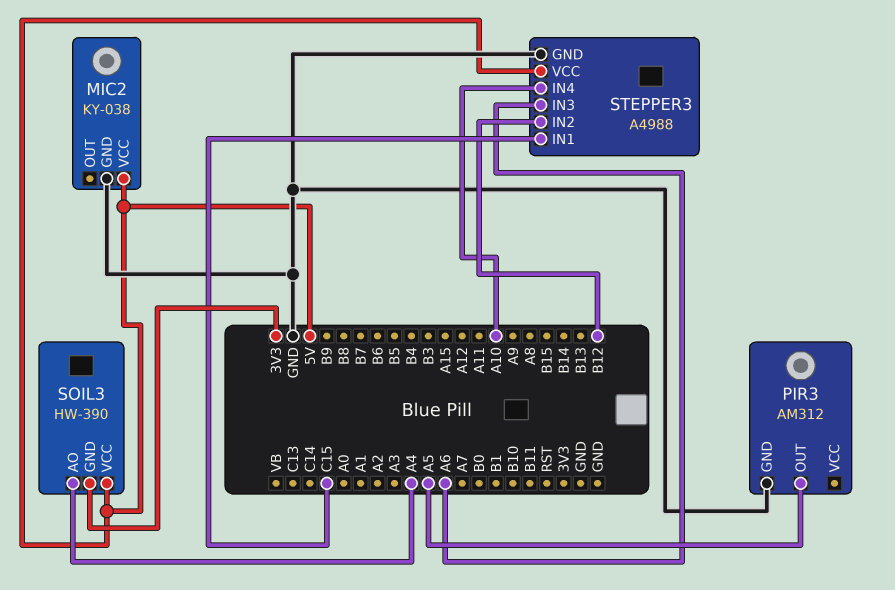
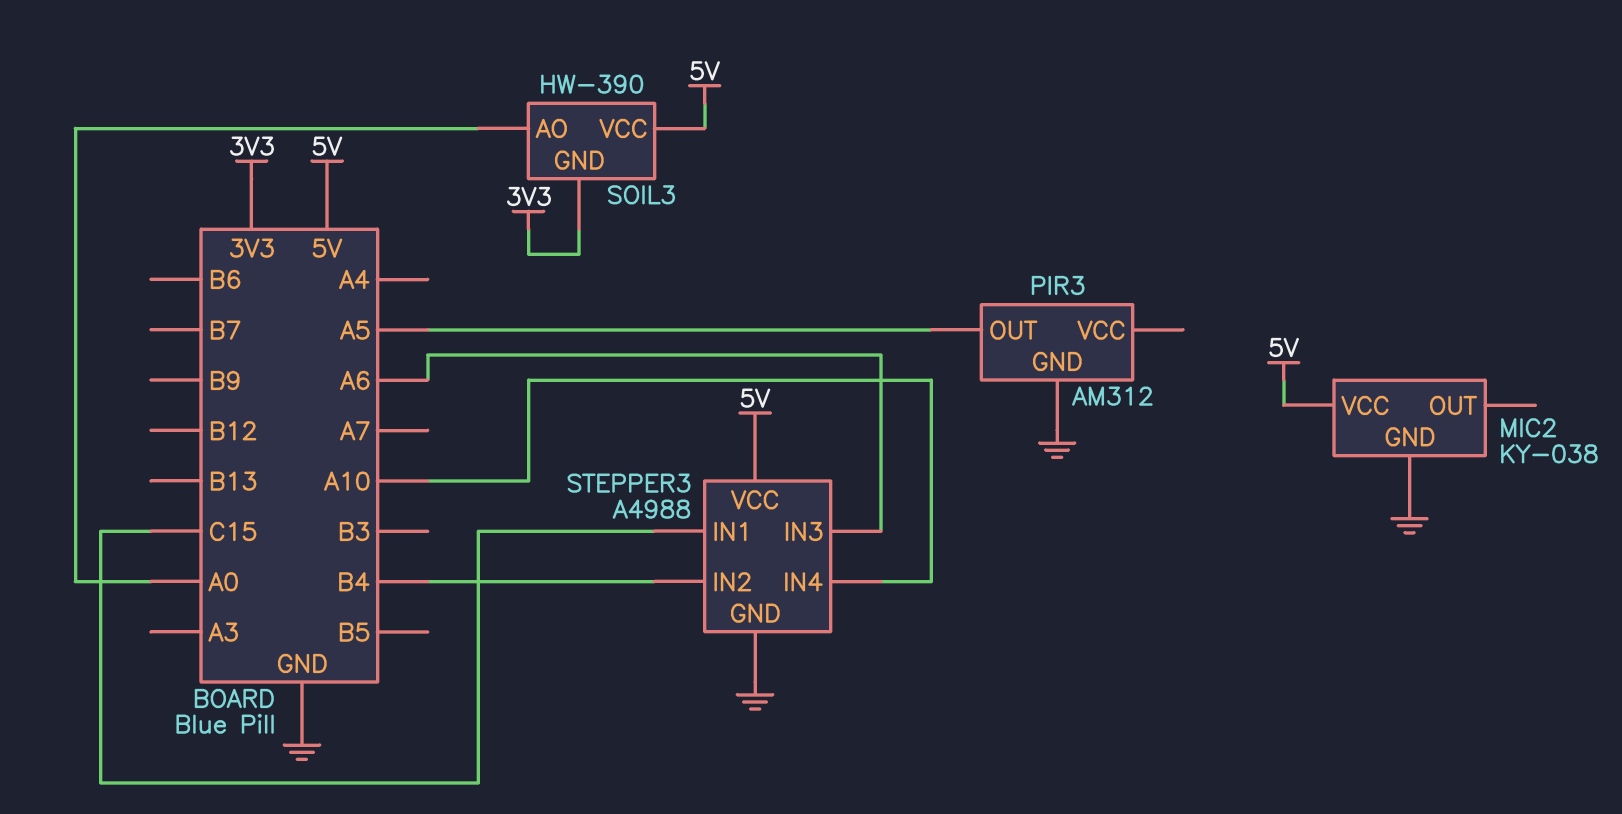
SOIL3 pin AO: A4 -> A0
STEPPER3 pin IN2: B12 -> B4

